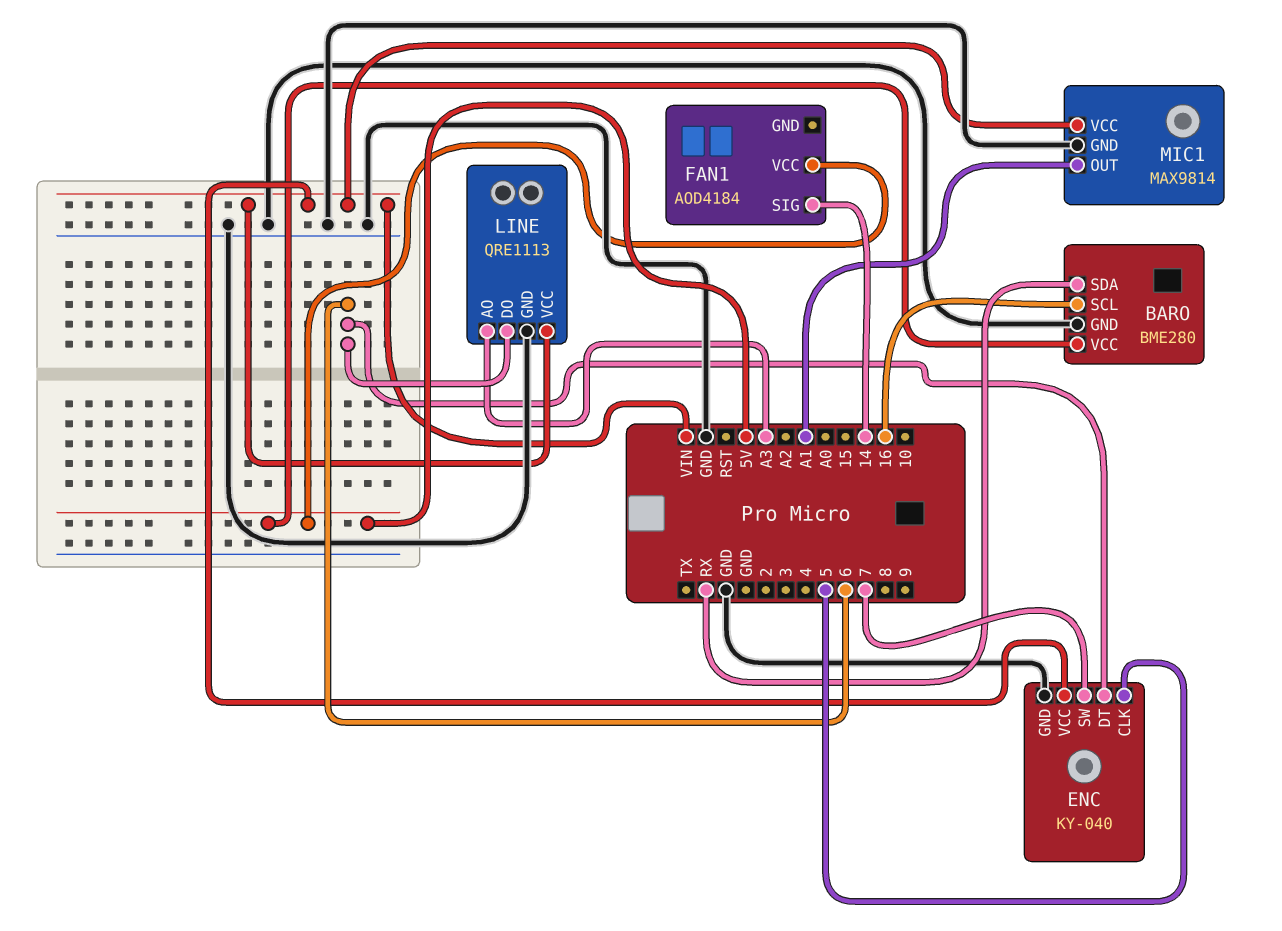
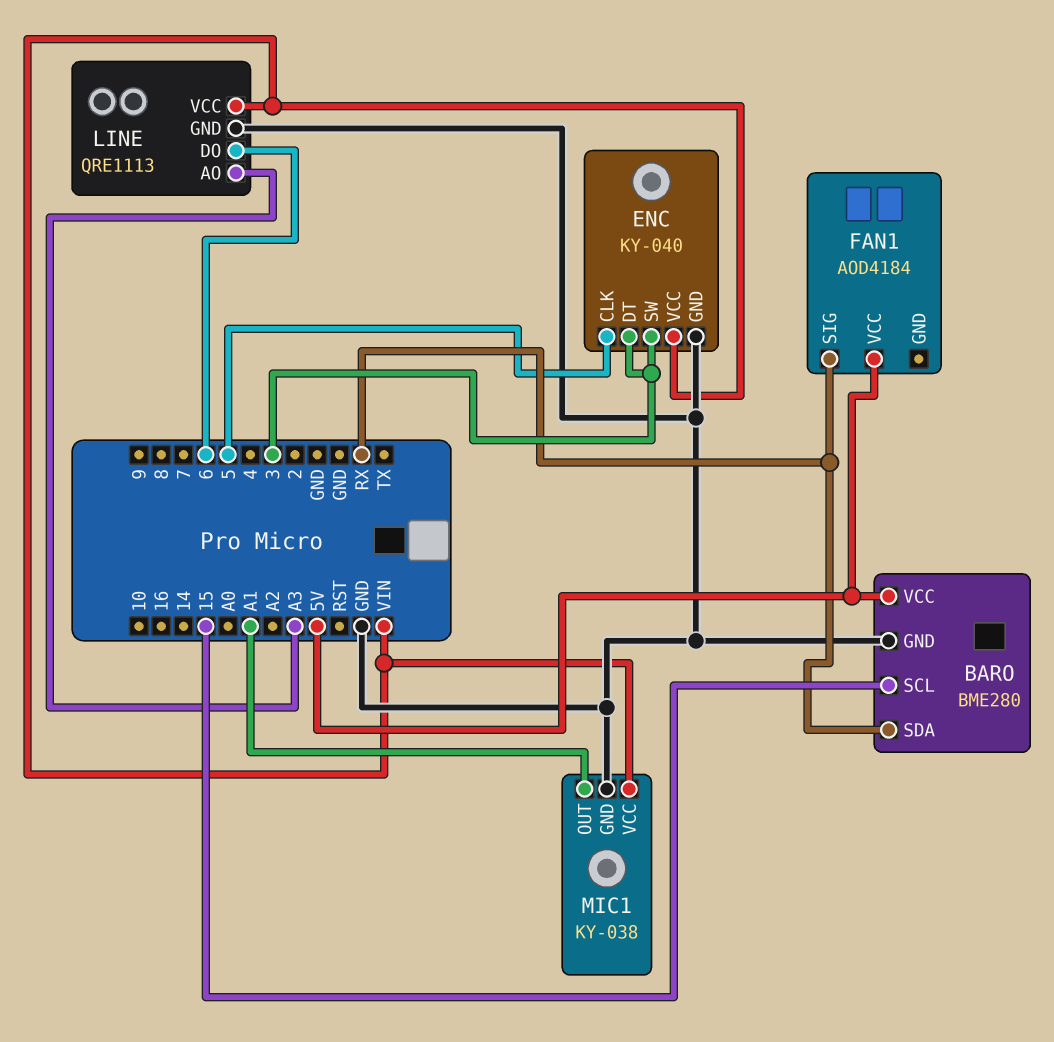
BARO pin SCL: 16 -> 15
ENC pin DT: 6 -> 3
ENC pin SW: 7 -> 3
FAN1 pin SIG: 14 -> RX
MIC1: MAX9814 -> KY-038

